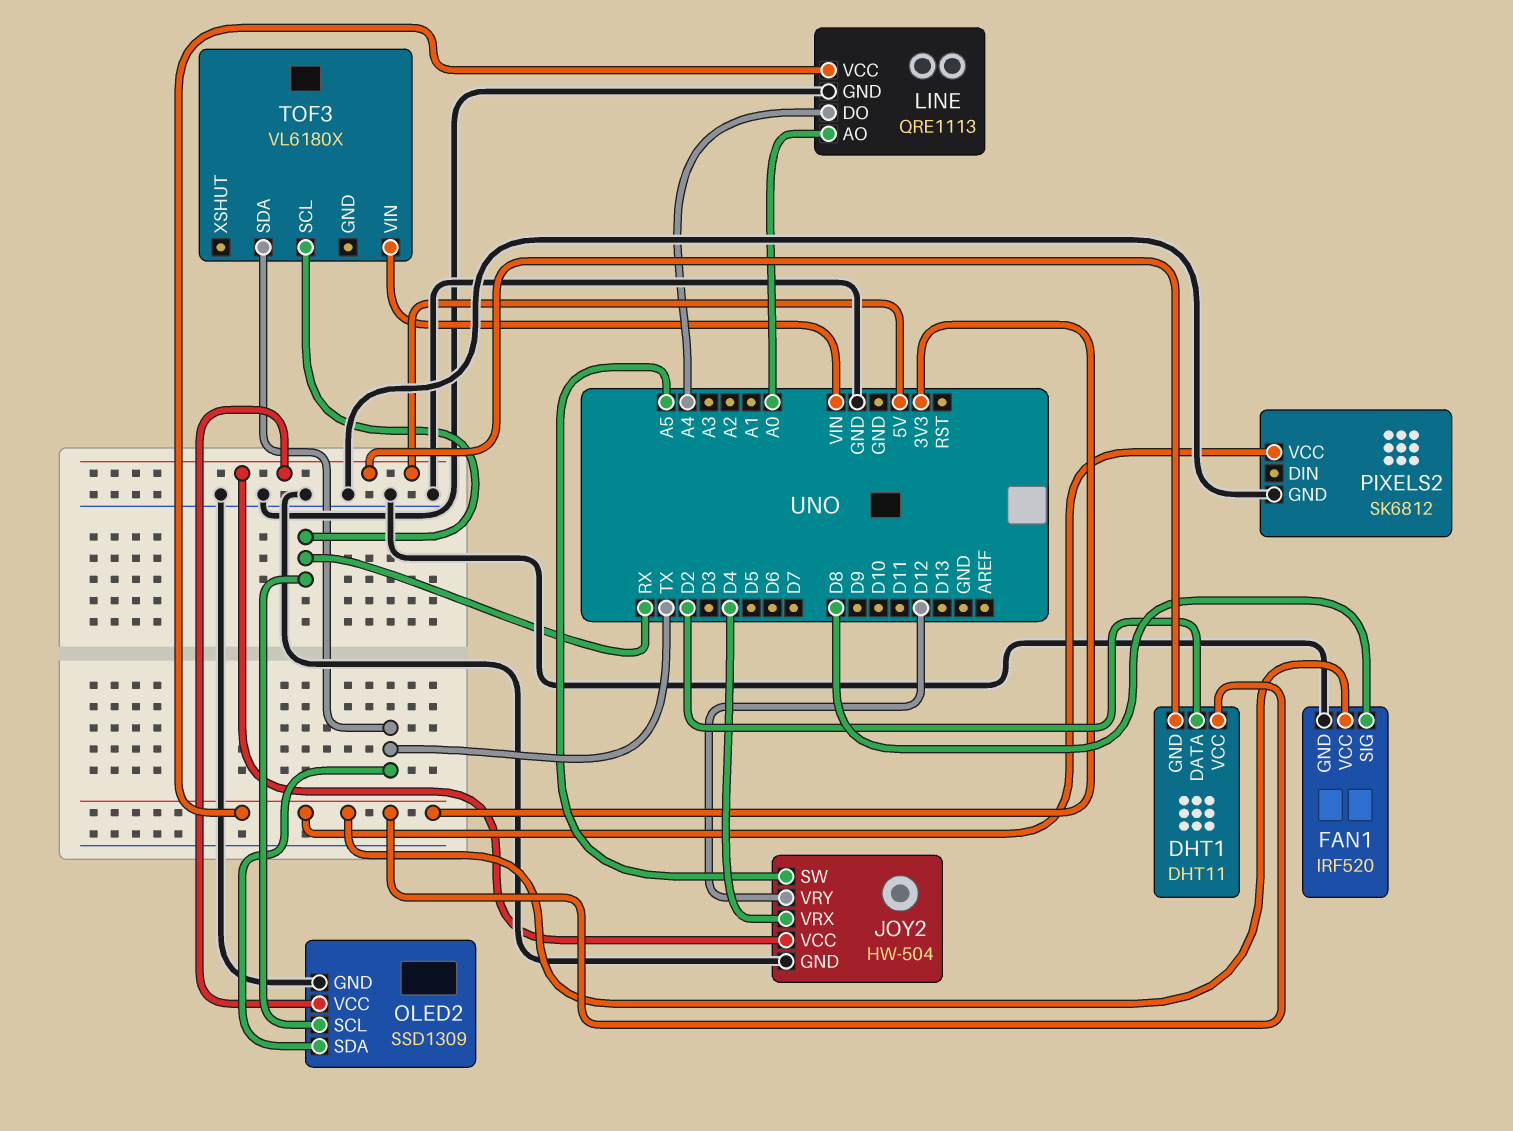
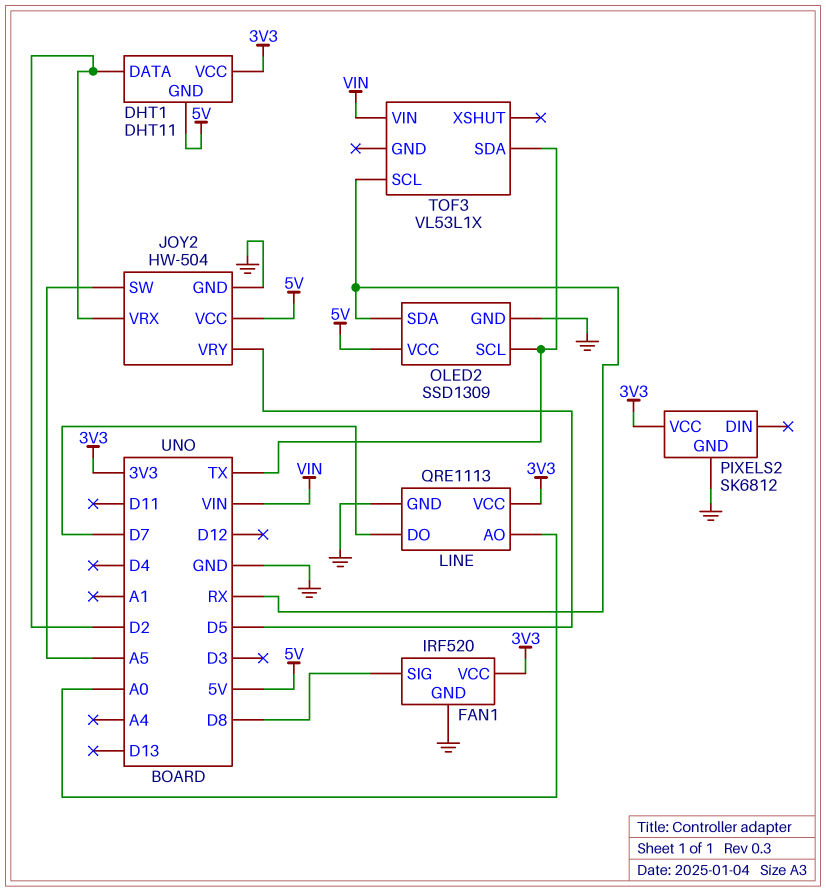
JOY2 pin VRX: D4 -> D2
JOY2 pin VRY: D12 -> D5
LINE pin DO: A4 -> D7
OLED2 pin SCL: RX -> TX
OLED2 pin SDA: TX -> RX
TOF3: VL6180X -> VL53L1X

